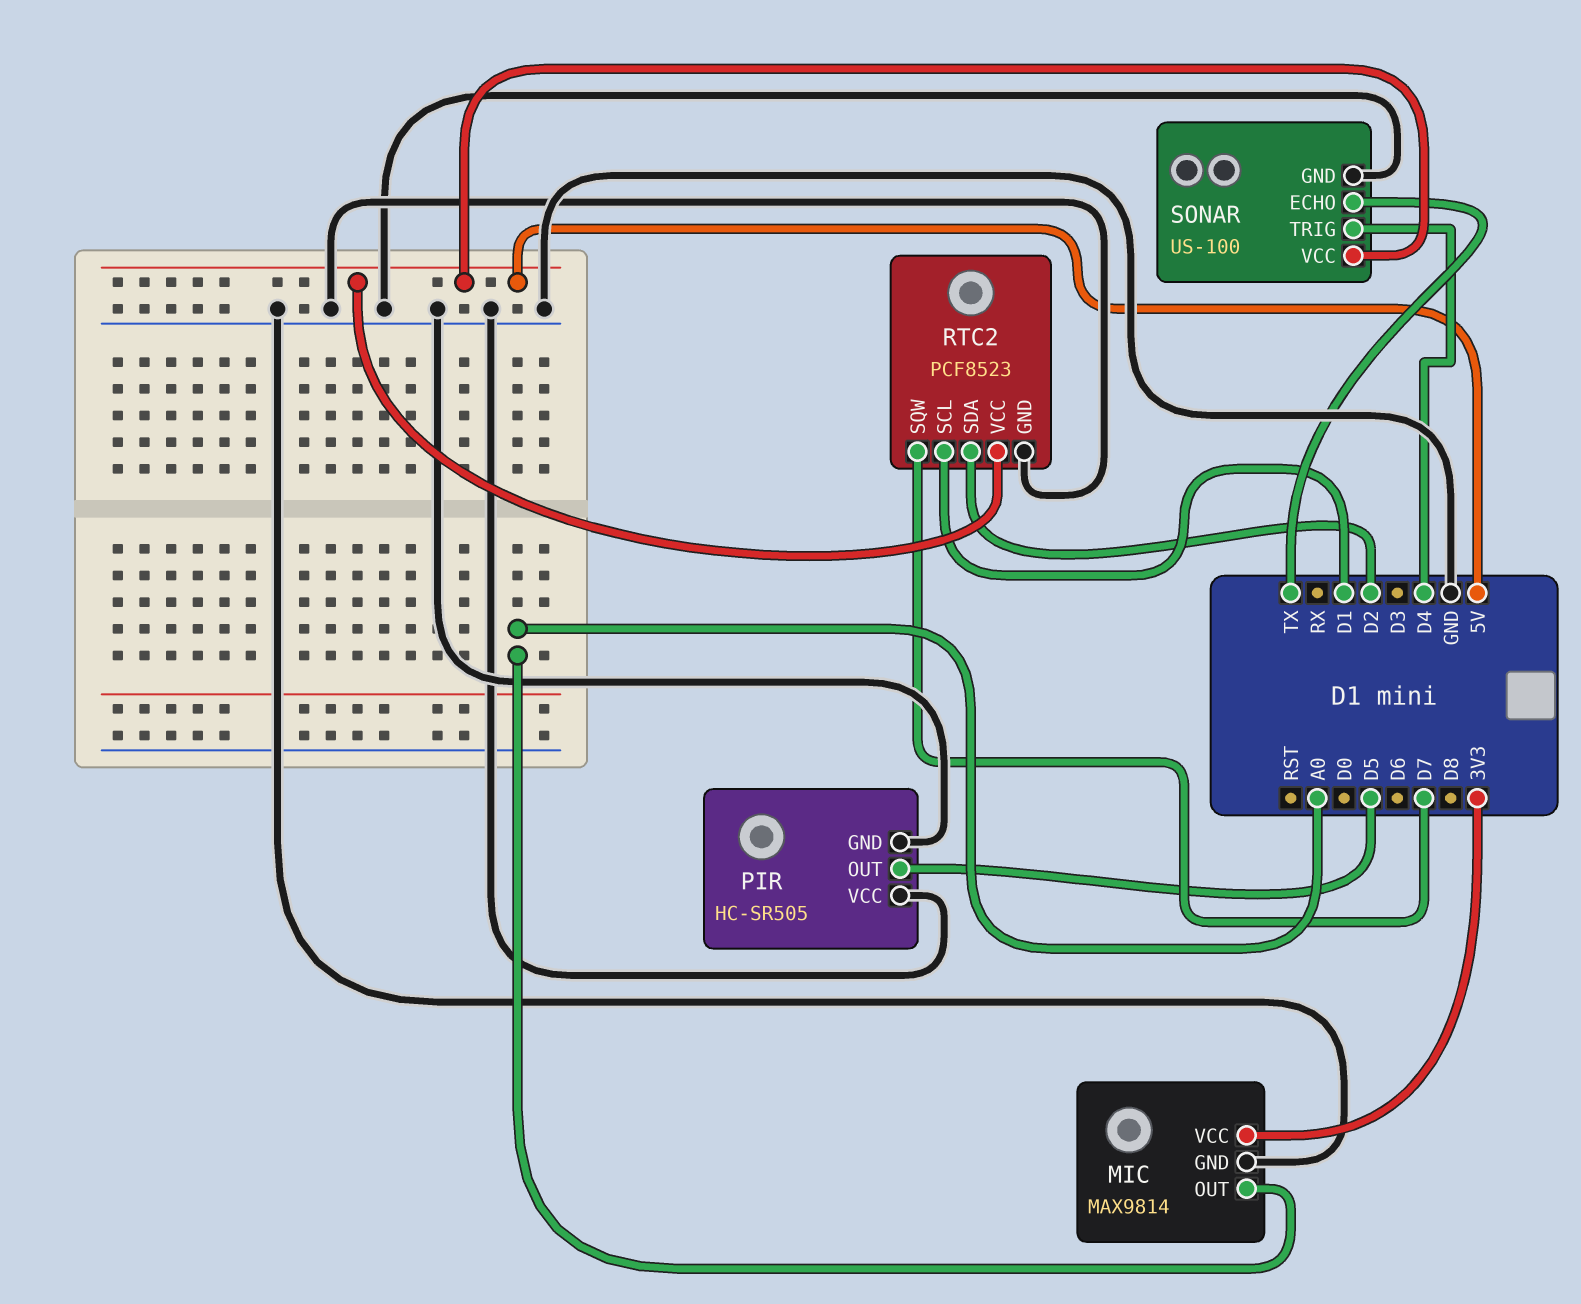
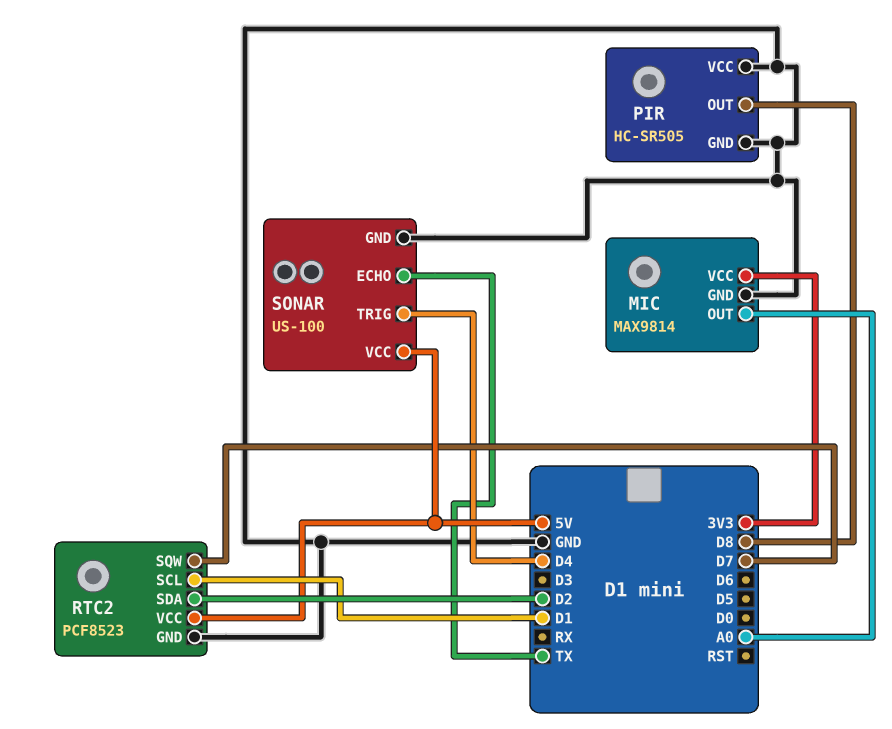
PIR pin OUT: D5 -> D8

